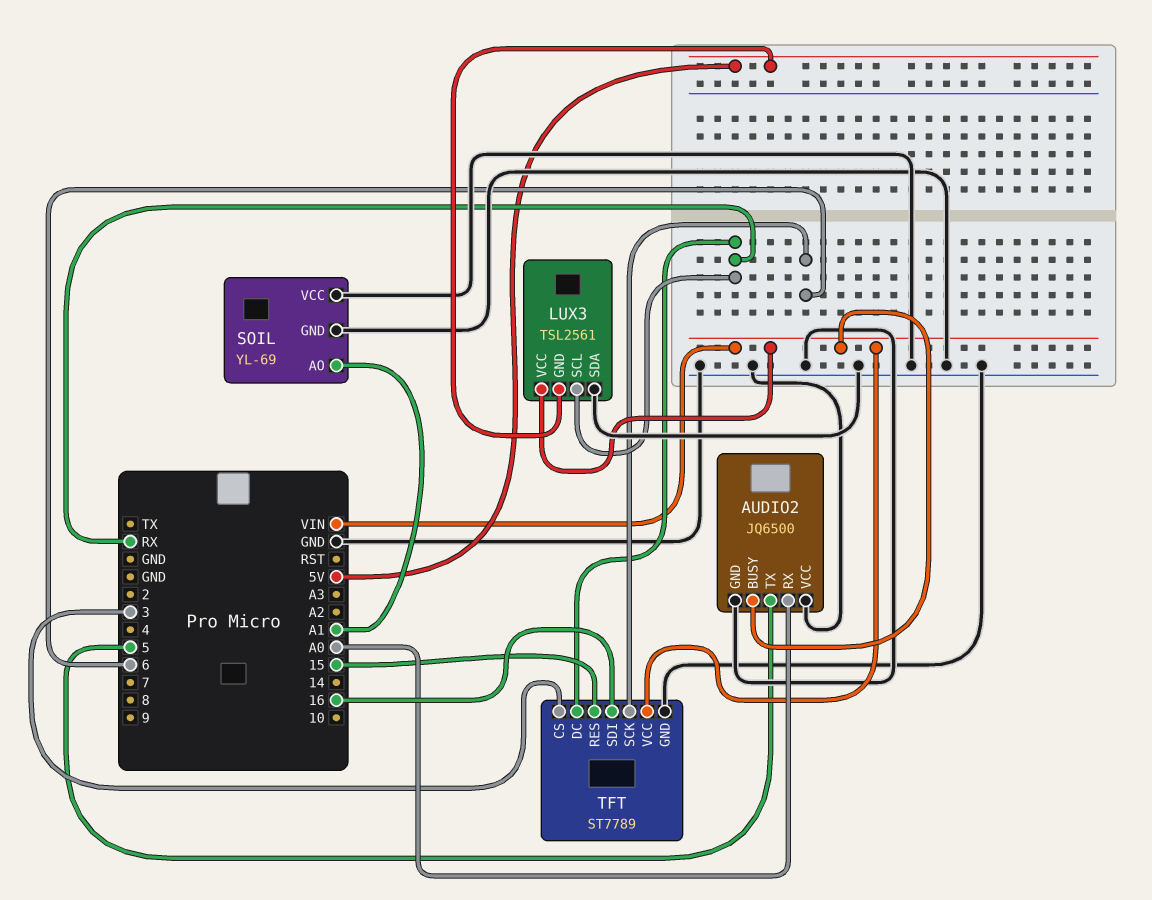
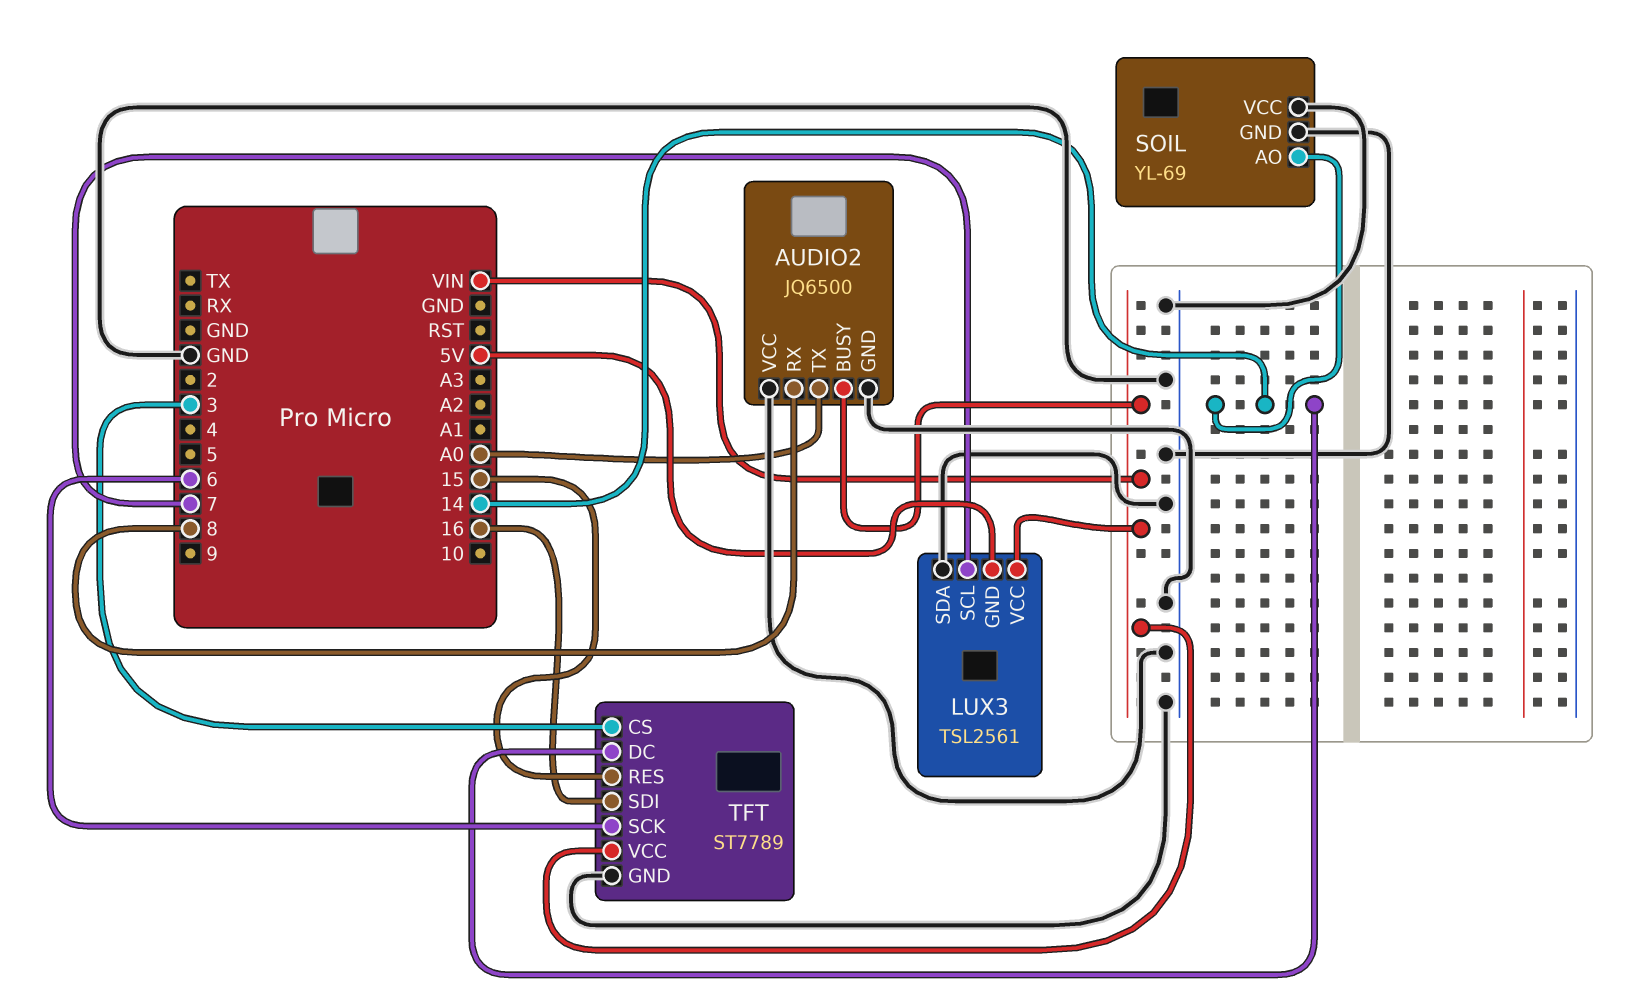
AUDIO2 pin RX: A0 -> 8
AUDIO2 pin TX: 5 -> A0
LUX3 pin SCL: RX -> 7
SOIL pin AO: A1 -> 14
TFT pin DC: RX -> 14

